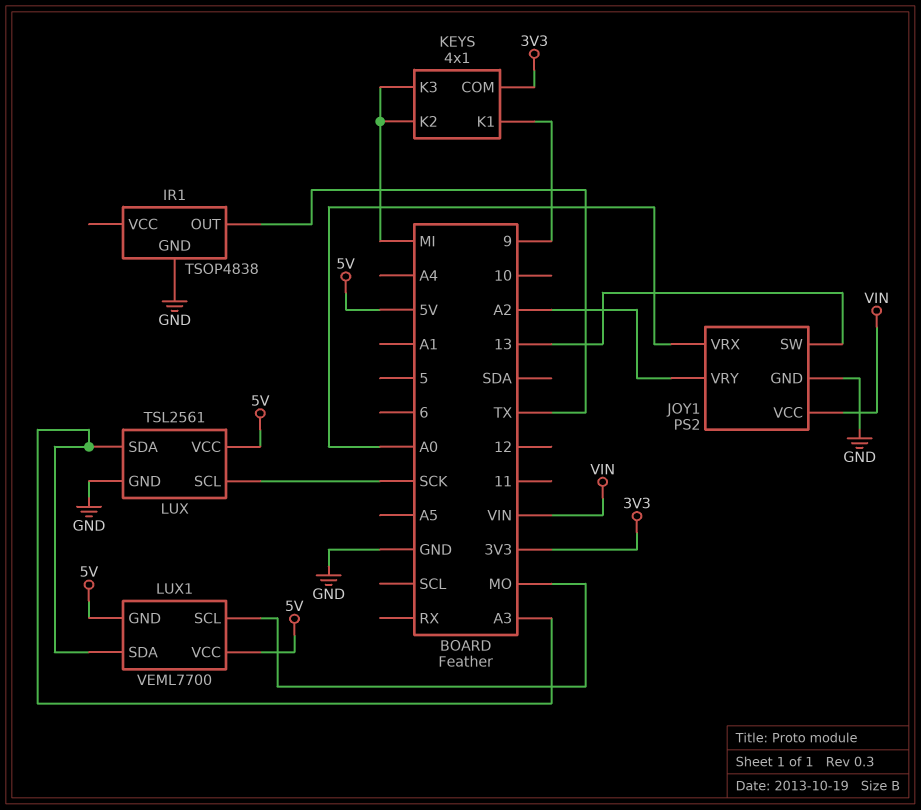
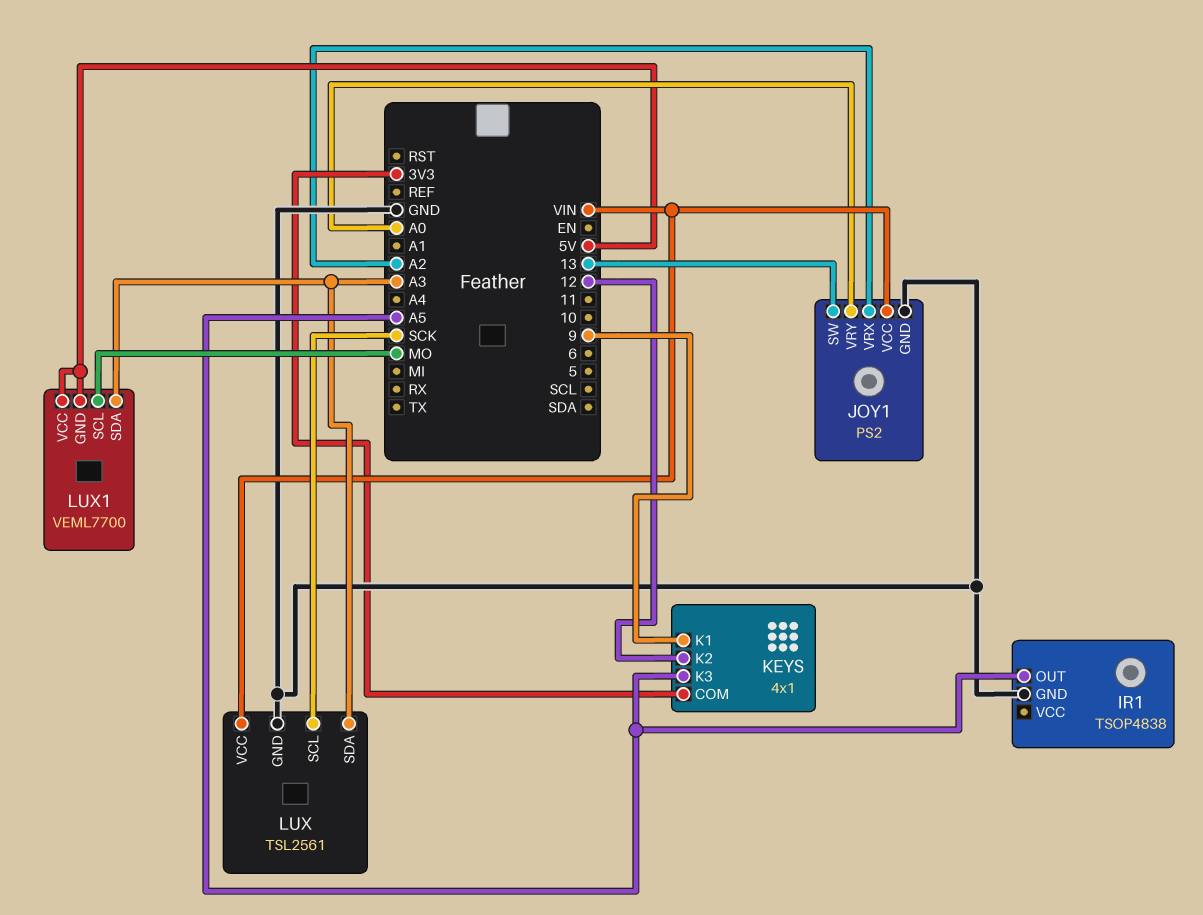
IR1 pin OUT: TX -> A5
JOY1 pin VRX: A0 -> A2
JOY1 pin VRY: A2 -> A0
KEYS pin K2: MI -> 12
KEYS pin K3: MI -> A5
LUX pin VCC: 5V -> VIN

